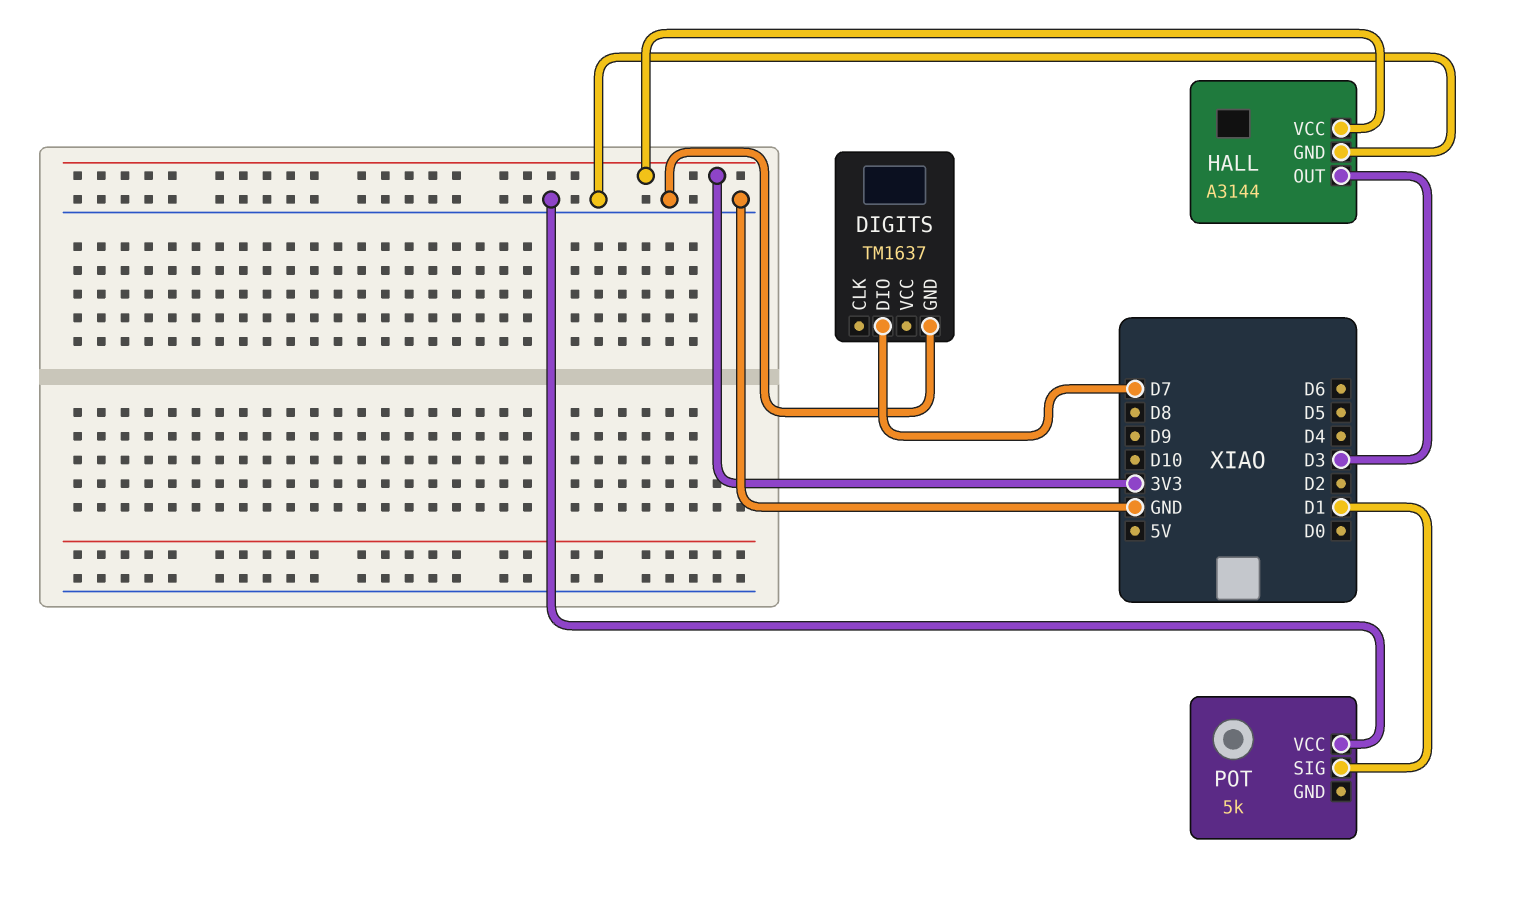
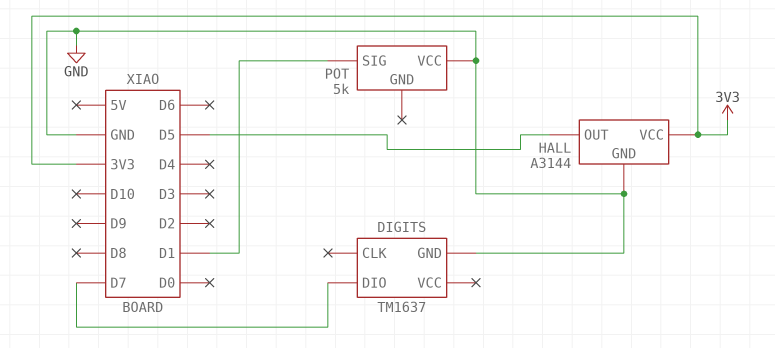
HALL pin OUT: D3 -> D5

